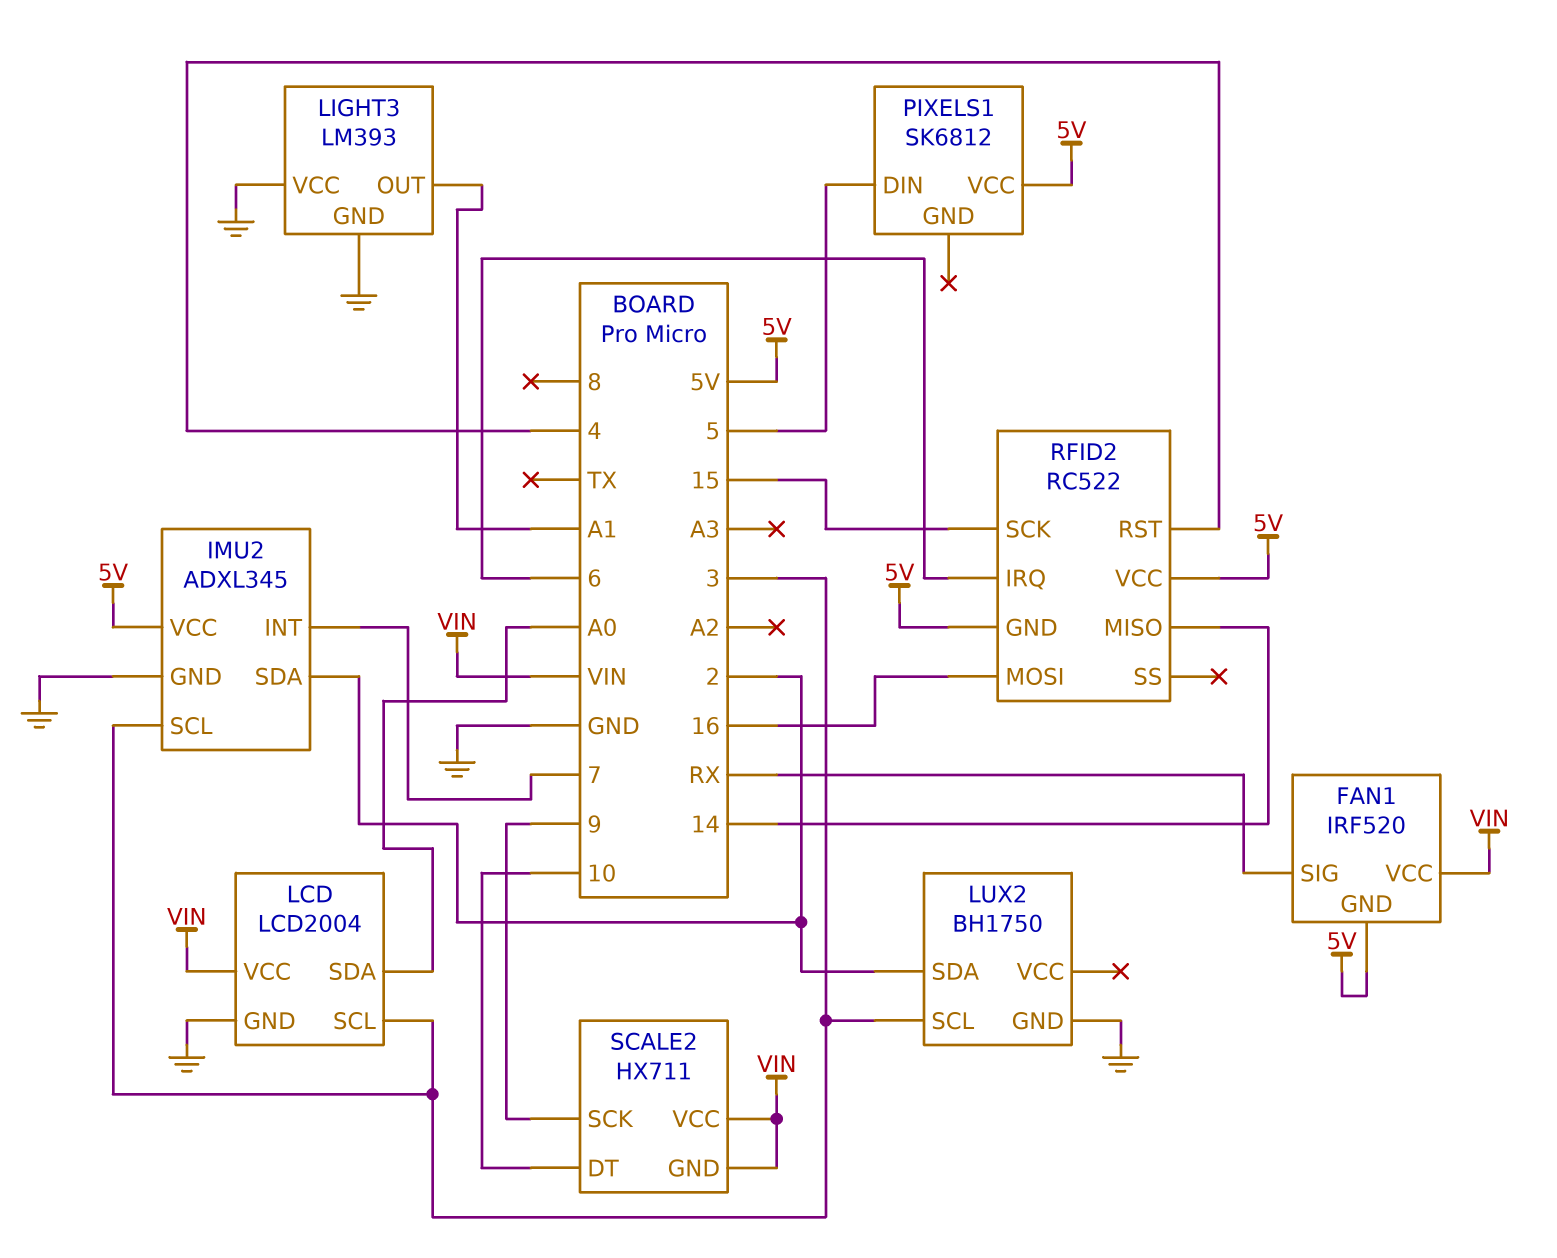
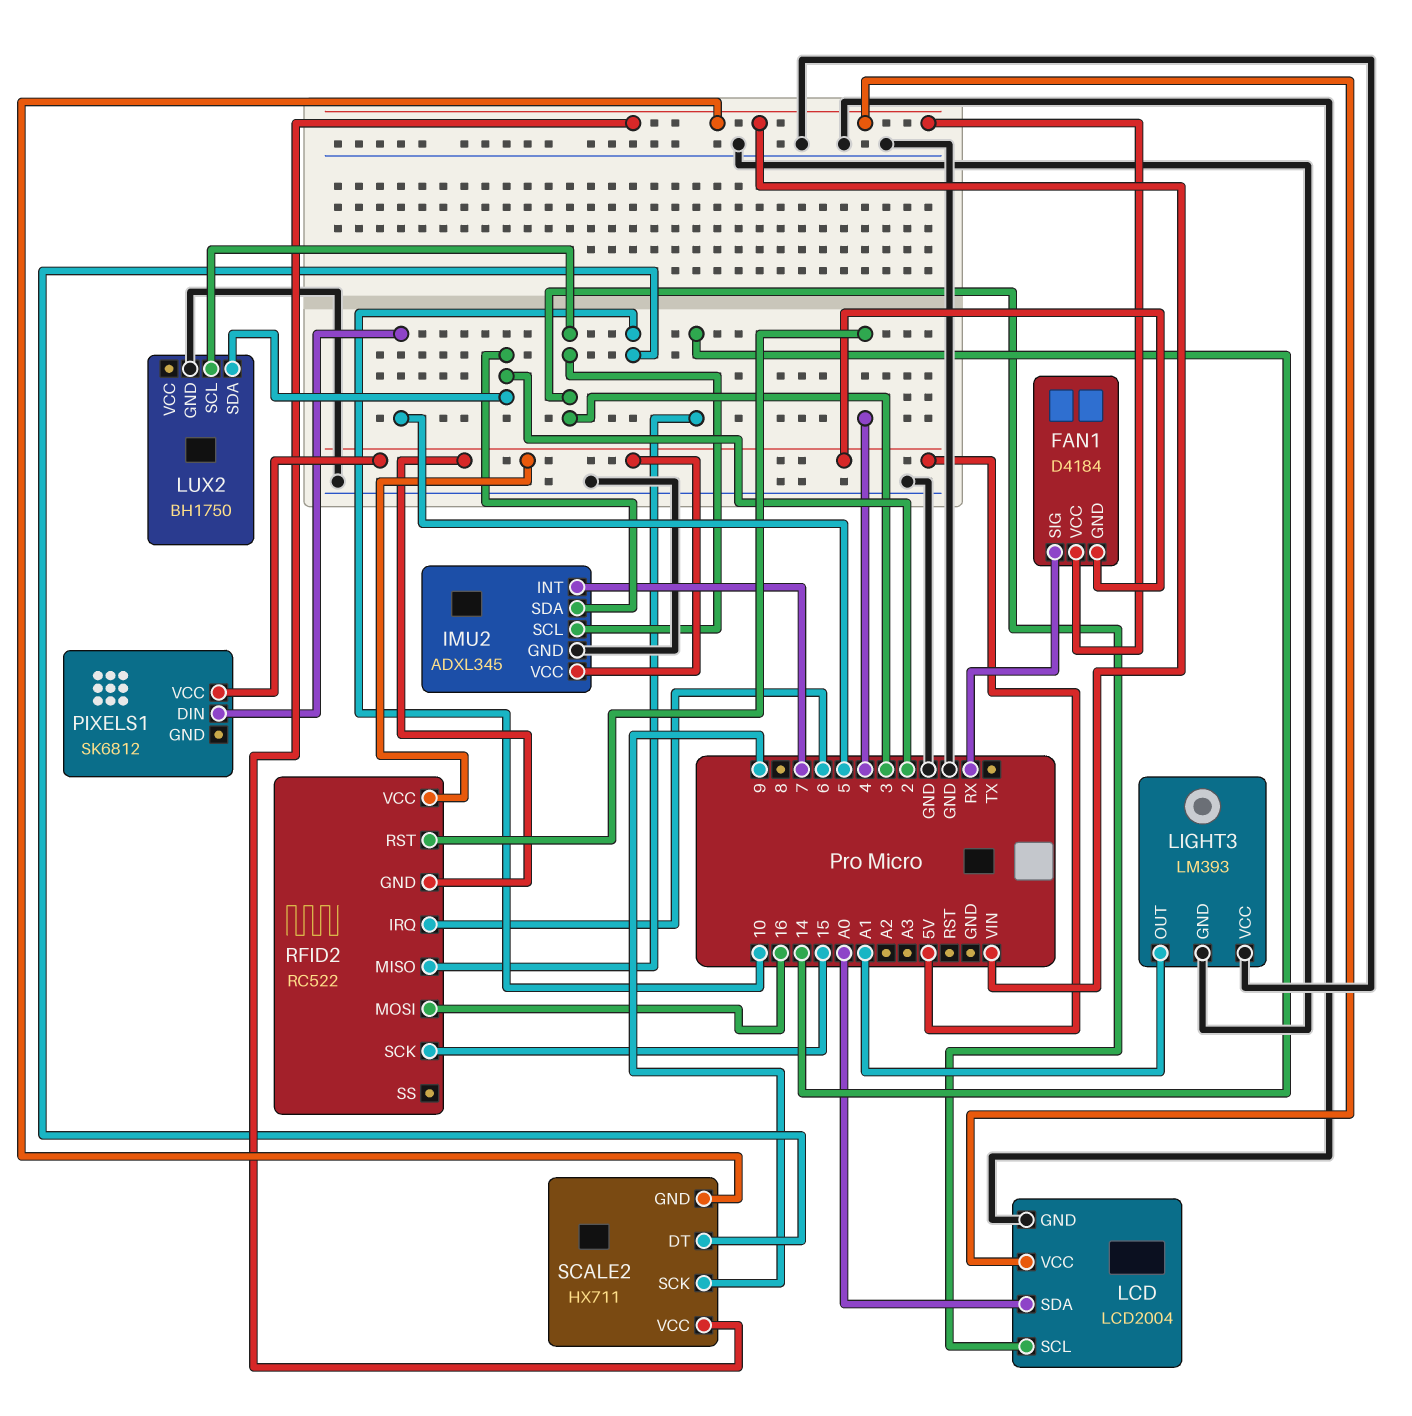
FAN1: IRF520 -> D4184

